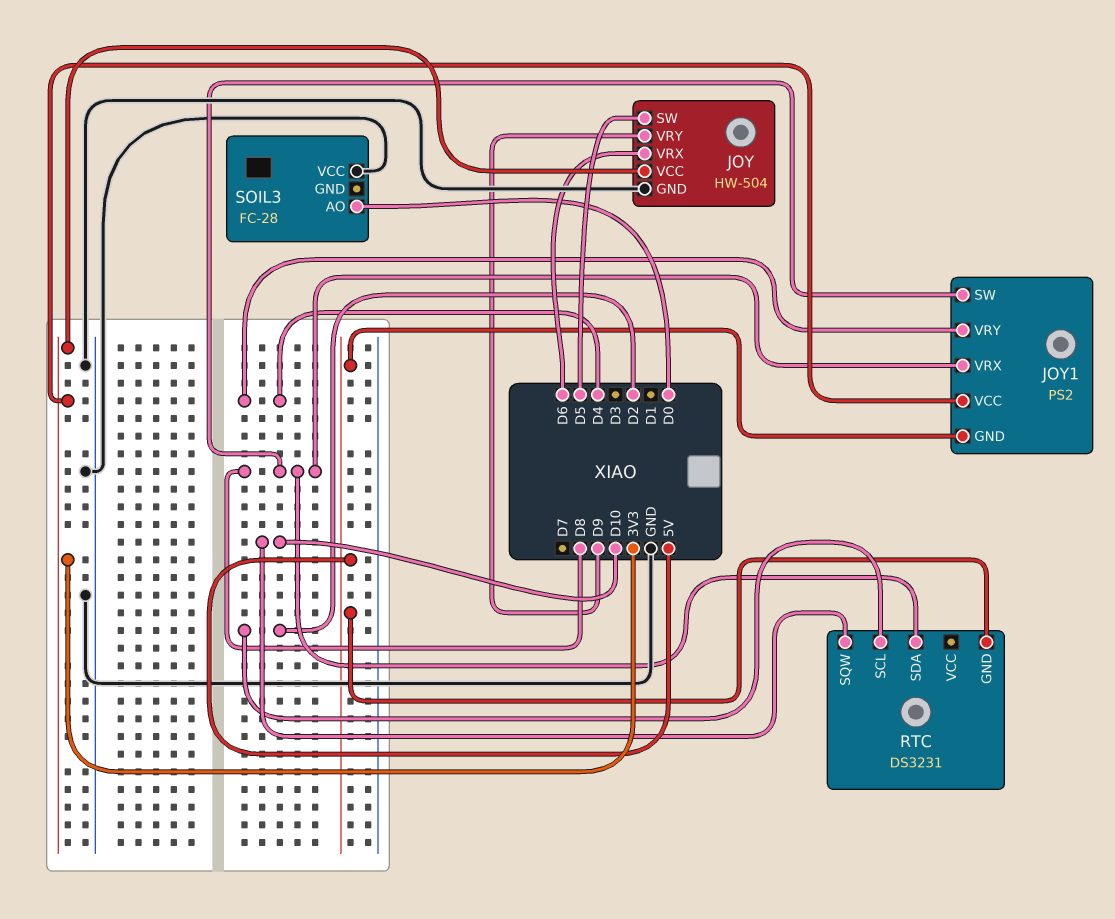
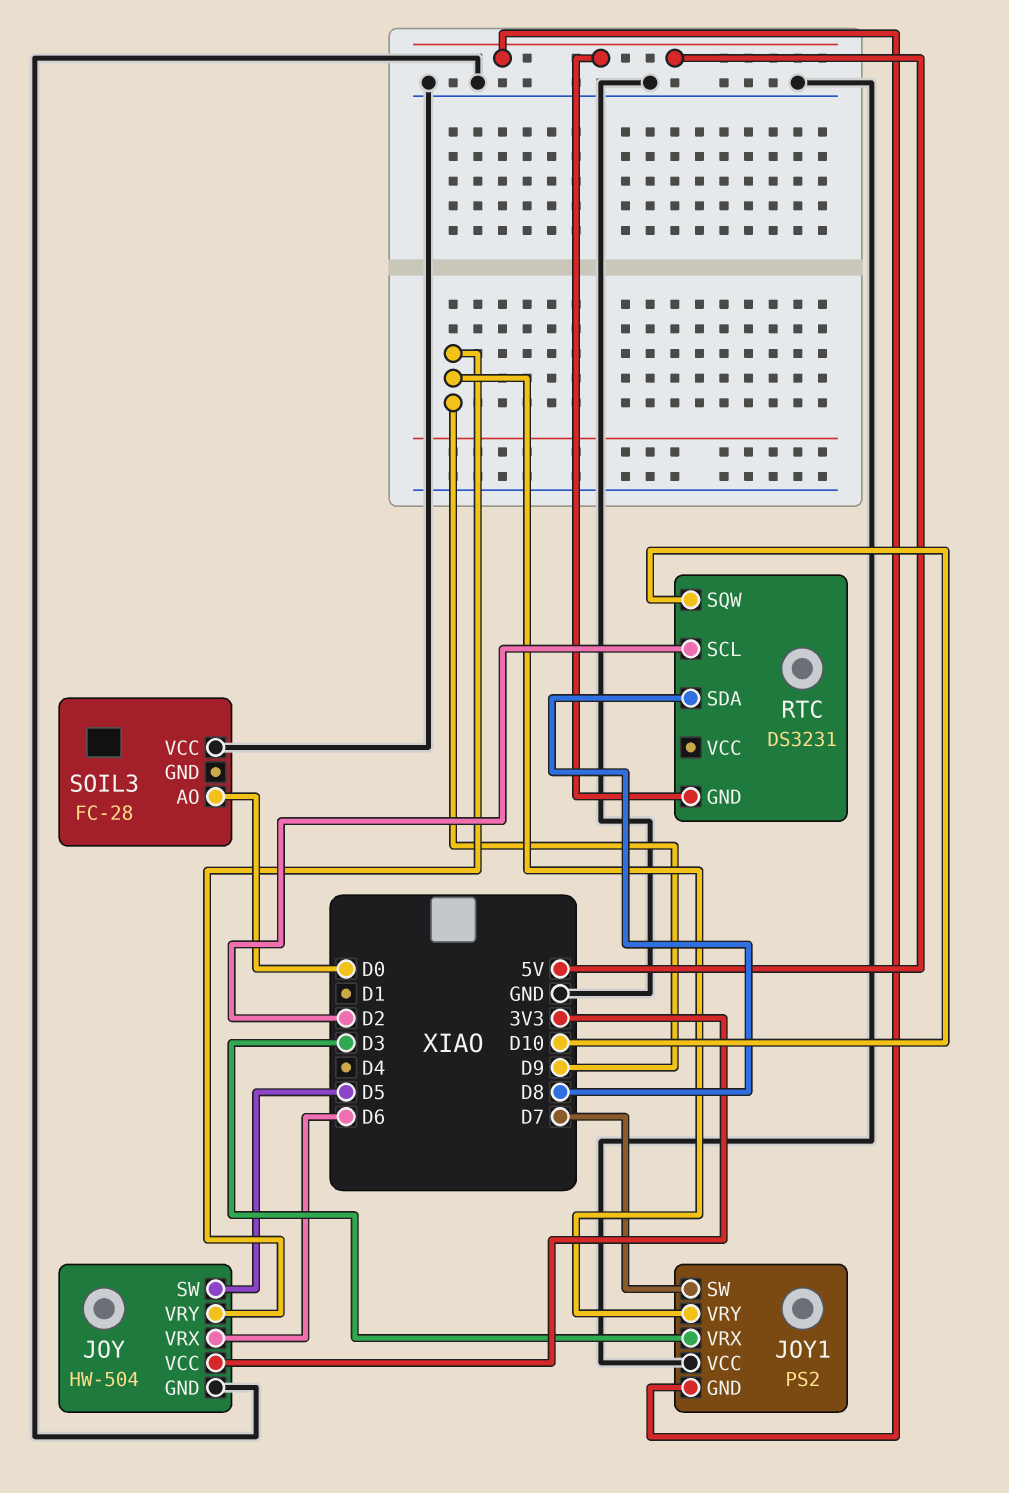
JOY1 pin SW: D8 -> D7
JOY1 pin VCC: 3V3 -> GND
JOY1 pin VRX: D8 -> D3
JOY1 pin VRY: D4 -> D9

